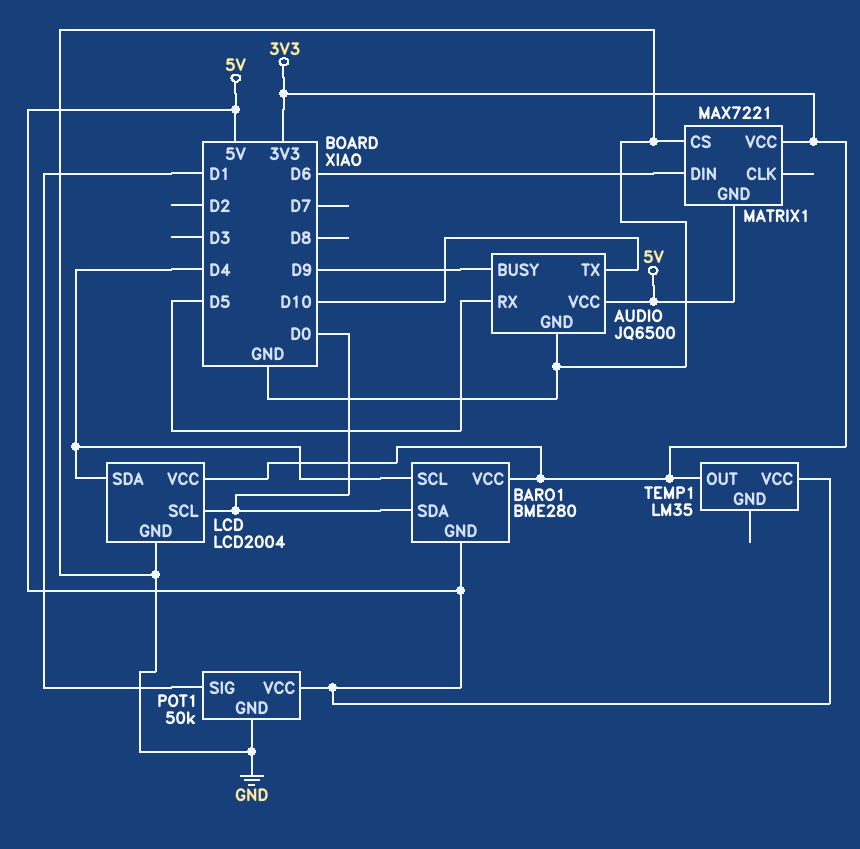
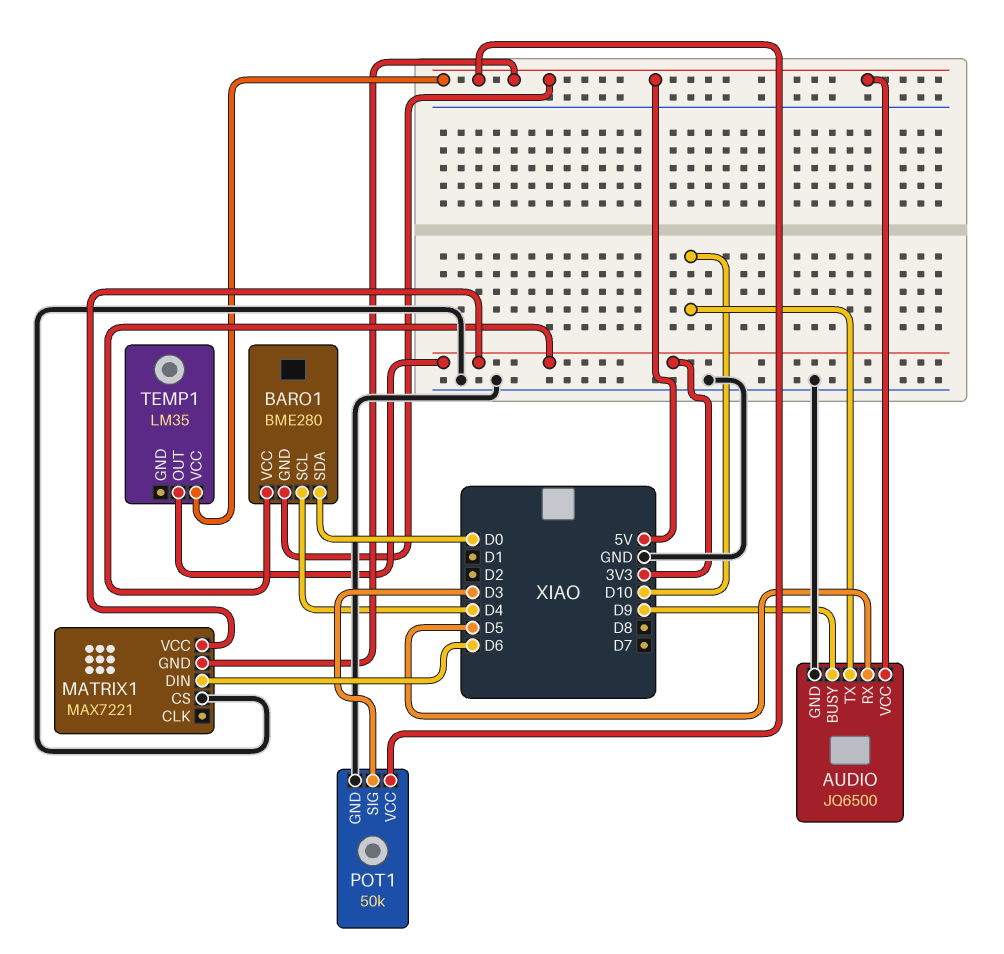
LCD: LCD2004 -> none
LCD pin GND: GND -> none
LCD pin SCL: D0 -> none
LCD pin SDA: D4 -> none
LCD pin VCC: 3V3 -> none
POT1 pin SIG: D1 -> D3

